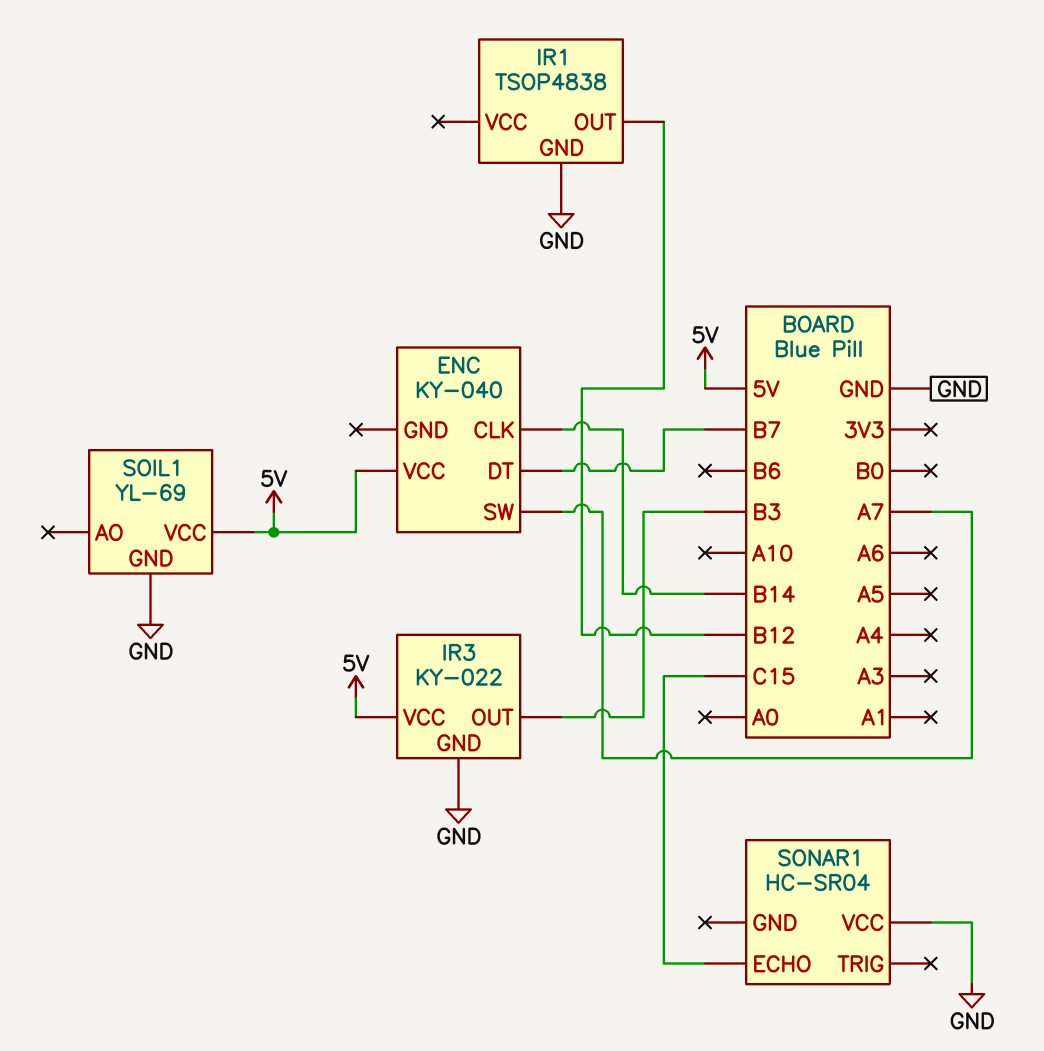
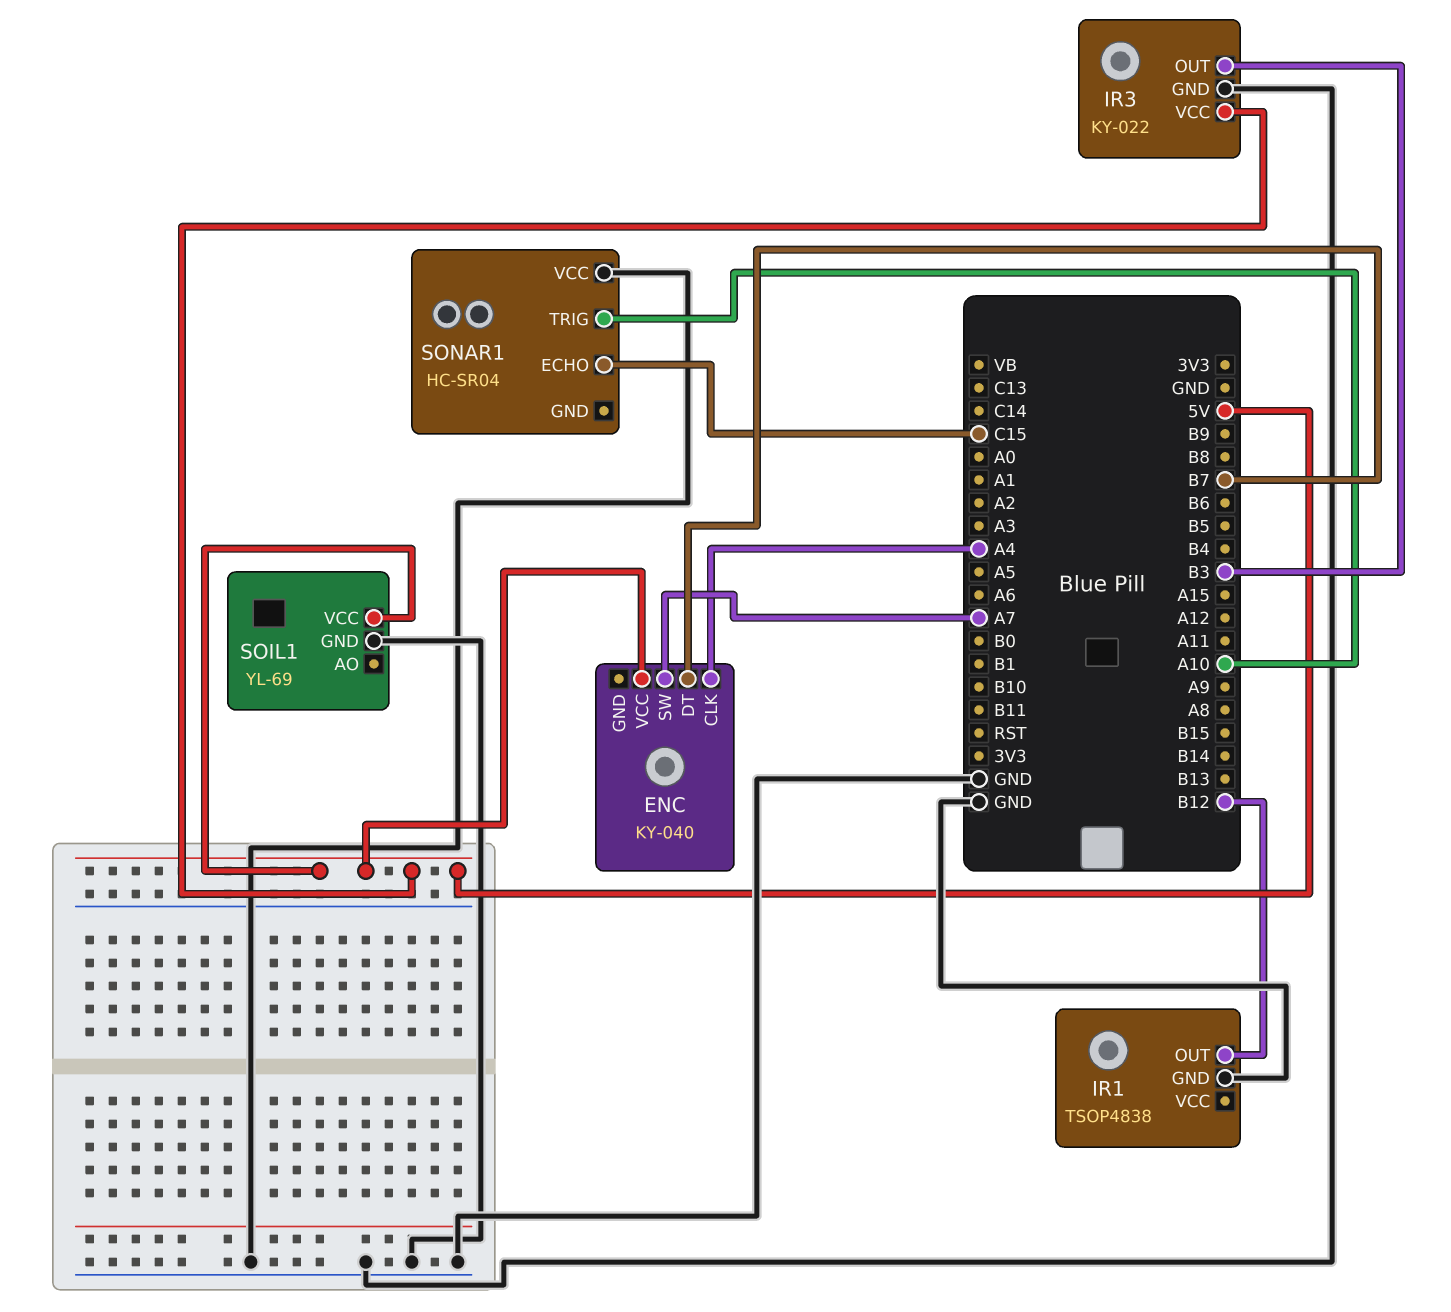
ENC pin CLK: B14 -> A4
SONAR1 pin TRIG: none -> A10

